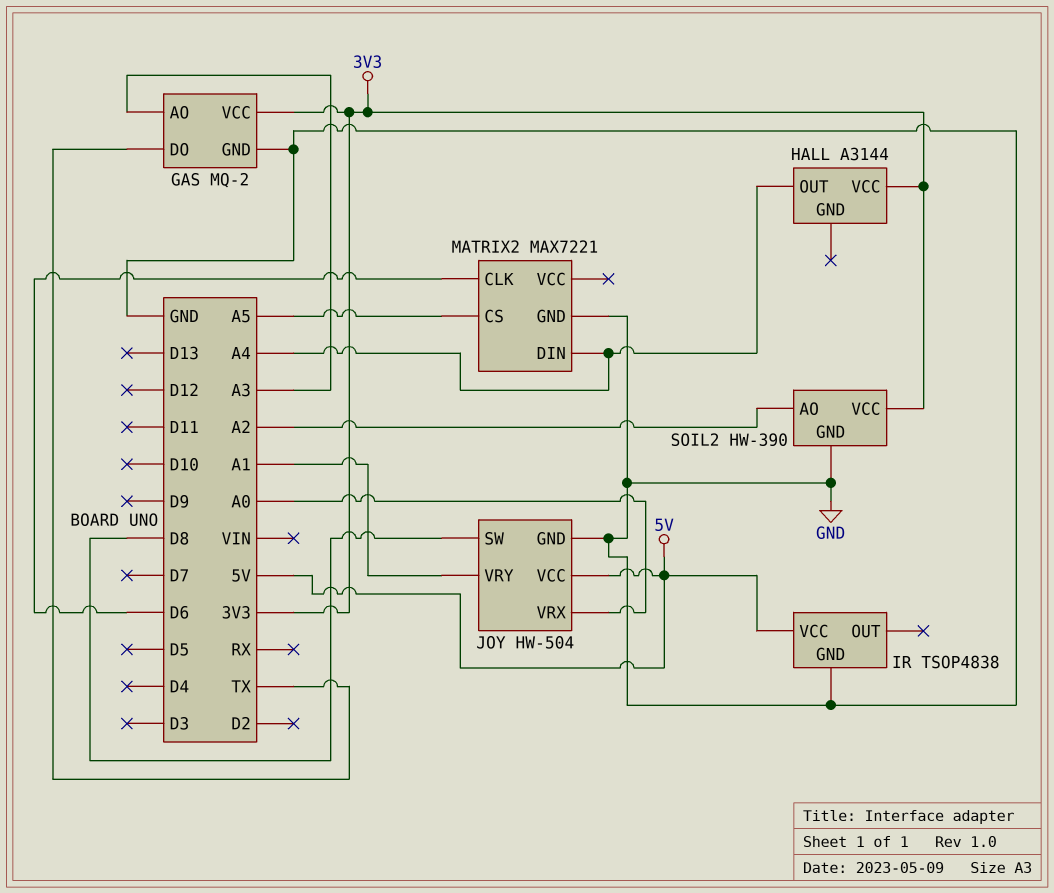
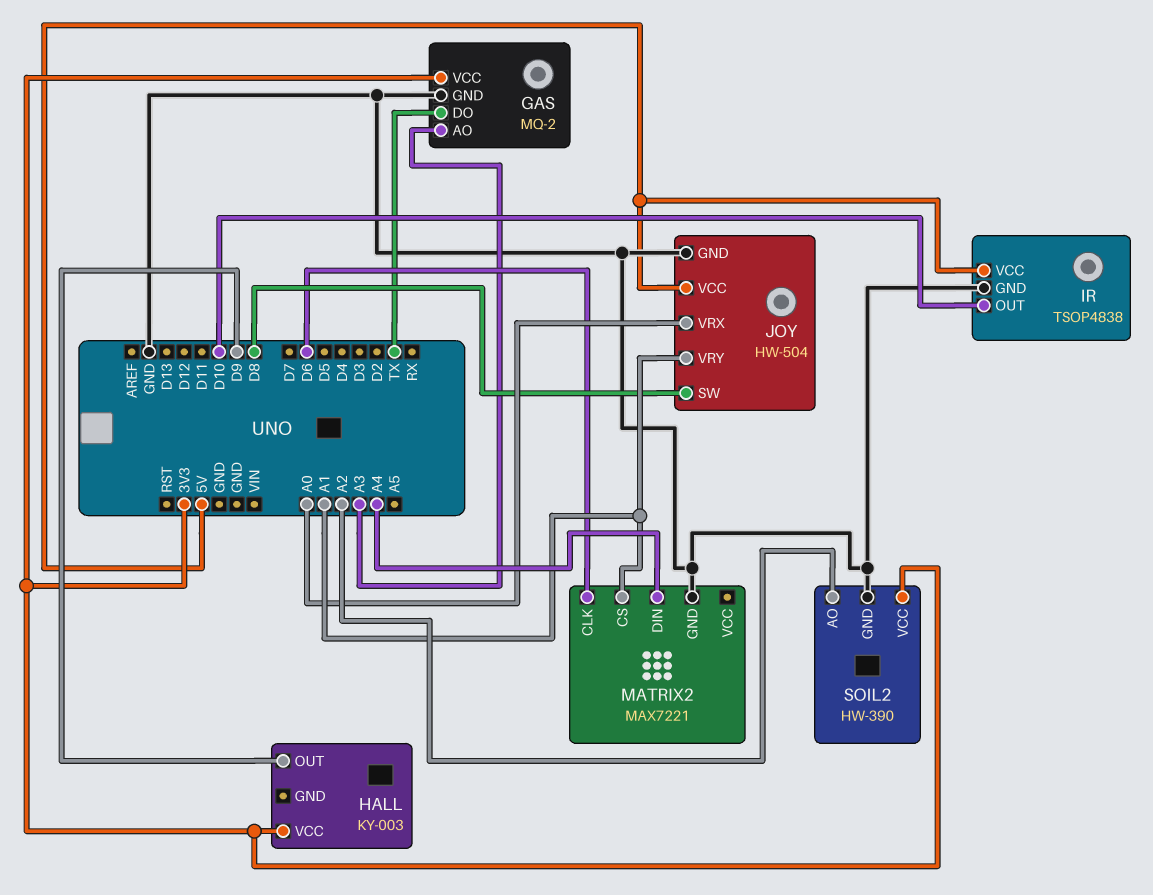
HALL: A3144 -> KY-003
HALL pin OUT: A4 -> D9
IR pin OUT: none -> D10
MATRIX2 pin CS: A5 -> A1

